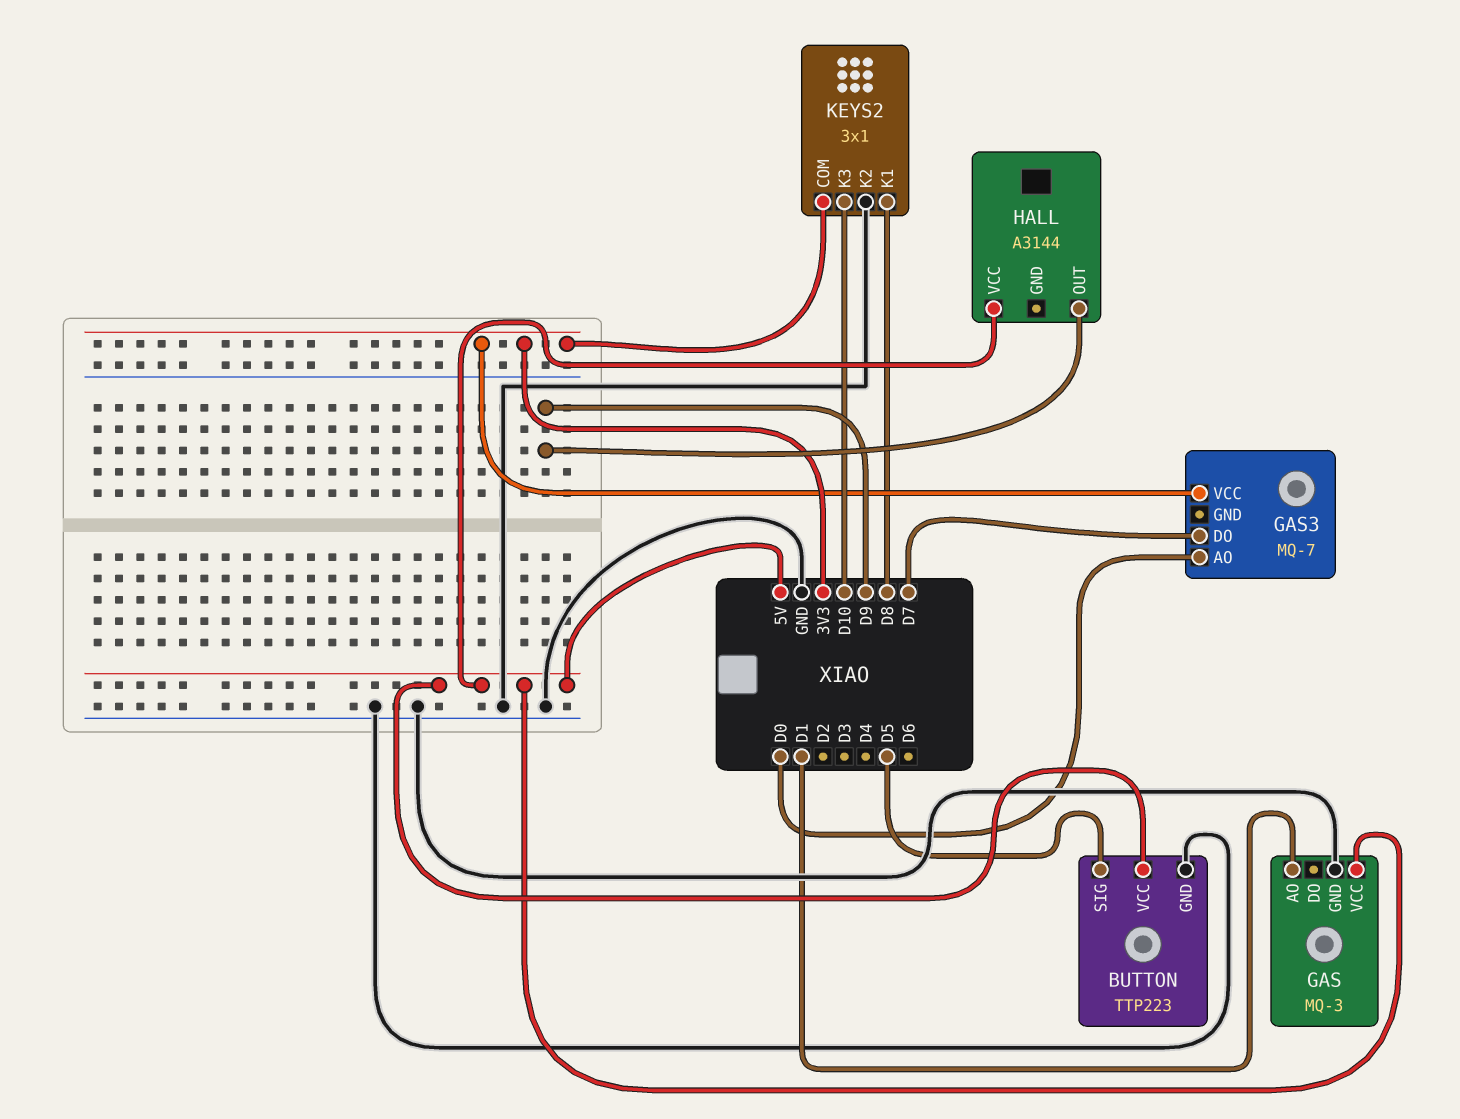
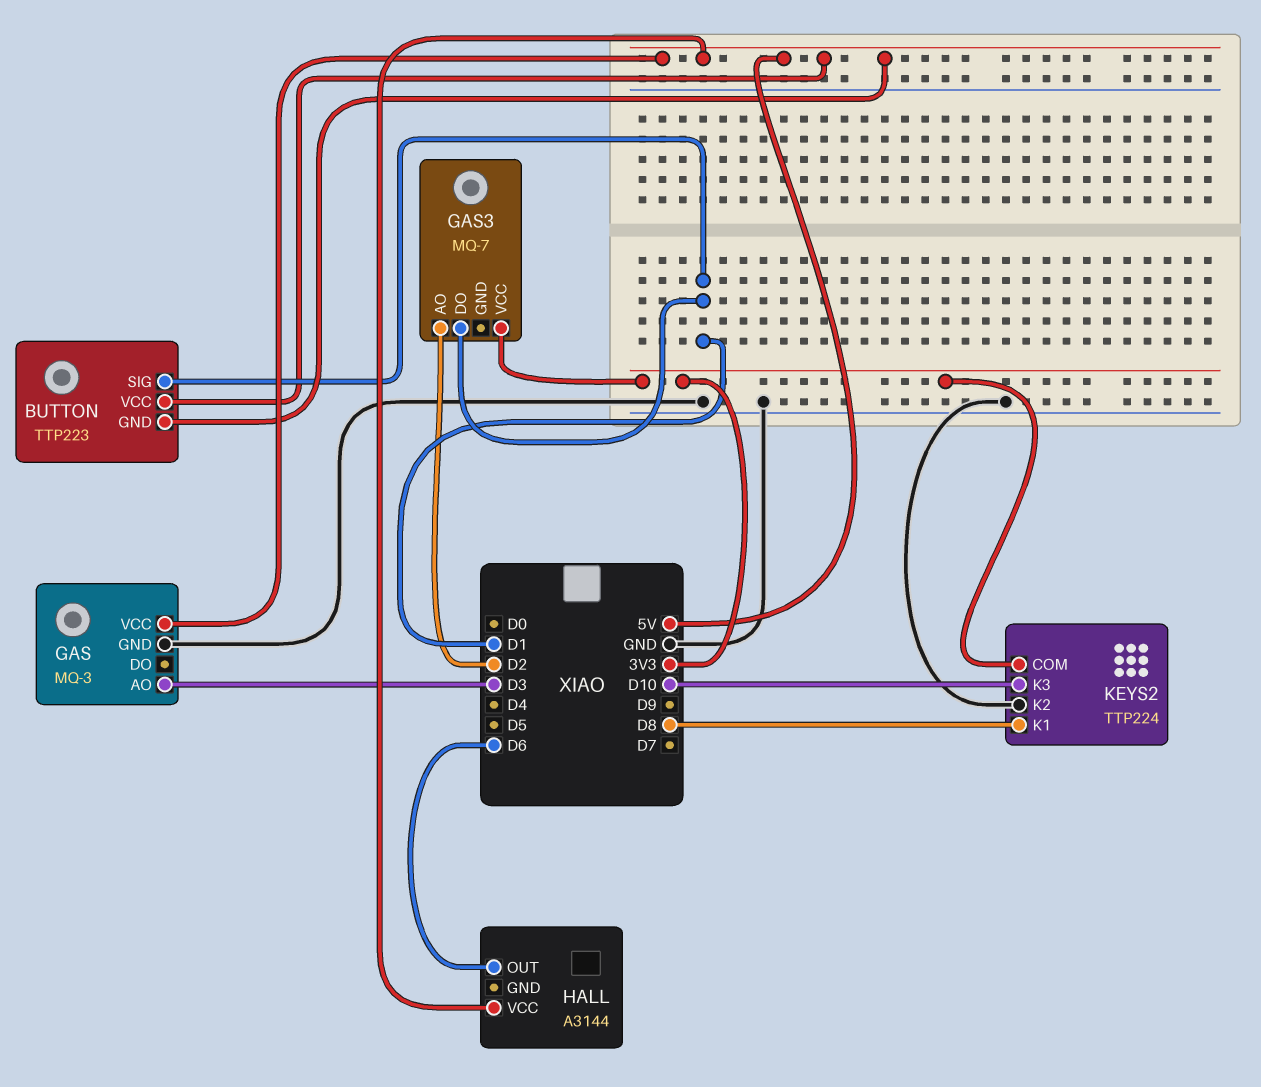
BUTTON pin GND: GND -> 5V
BUTTON pin SIG: D5 -> D1
GAS pin AO: D1 -> D3
GAS3 pin AO: D0 -> D2
GAS3 pin DO: D7 -> D1
HALL pin OUT: D9 -> D6
KEYS2: 3x1 -> TTP224

